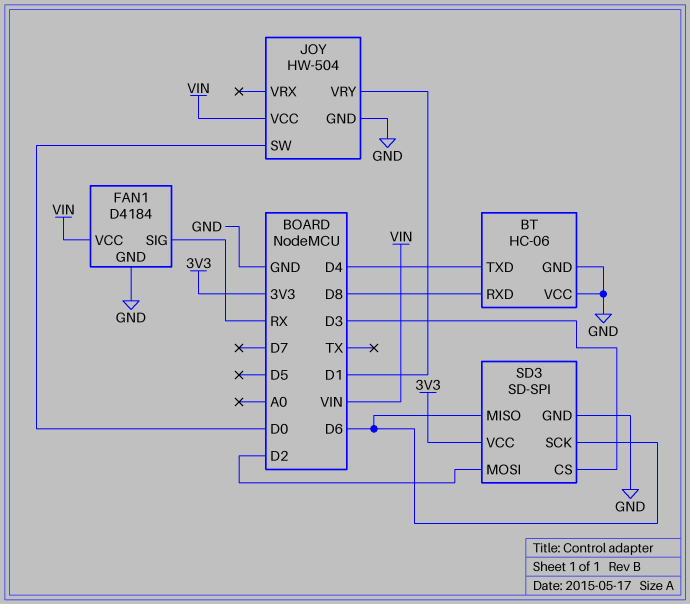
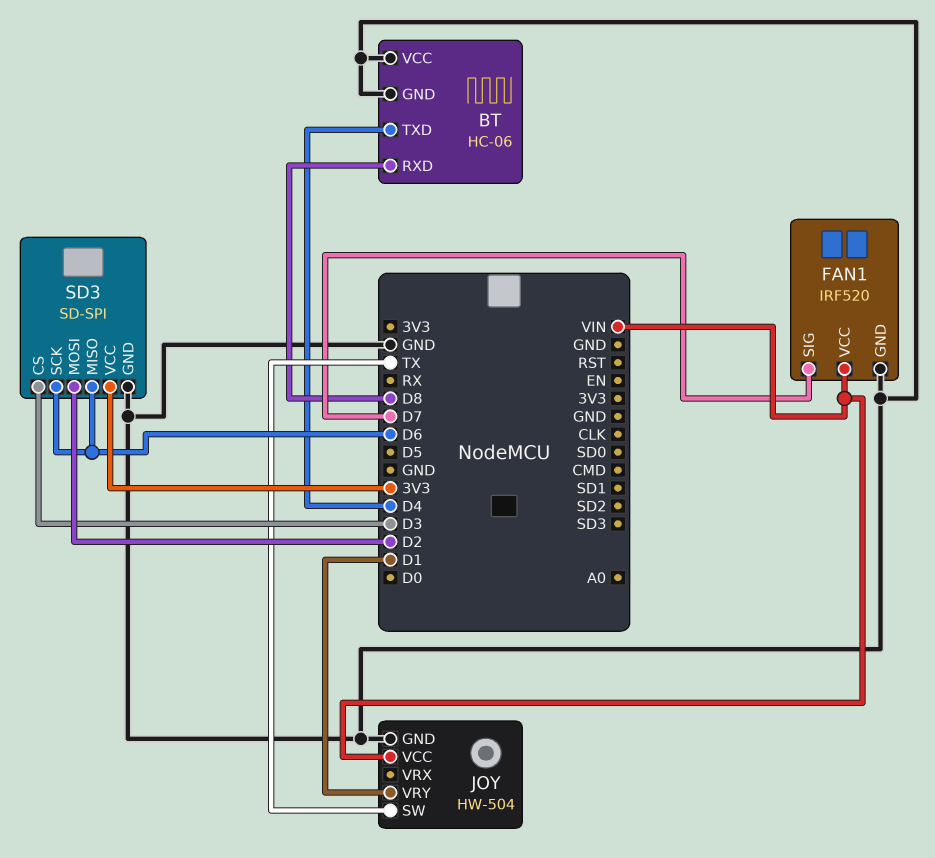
FAN1: D4184 -> IRF520
FAN1 pin SIG: RX -> D7
JOY pin SW: D0 -> TX

